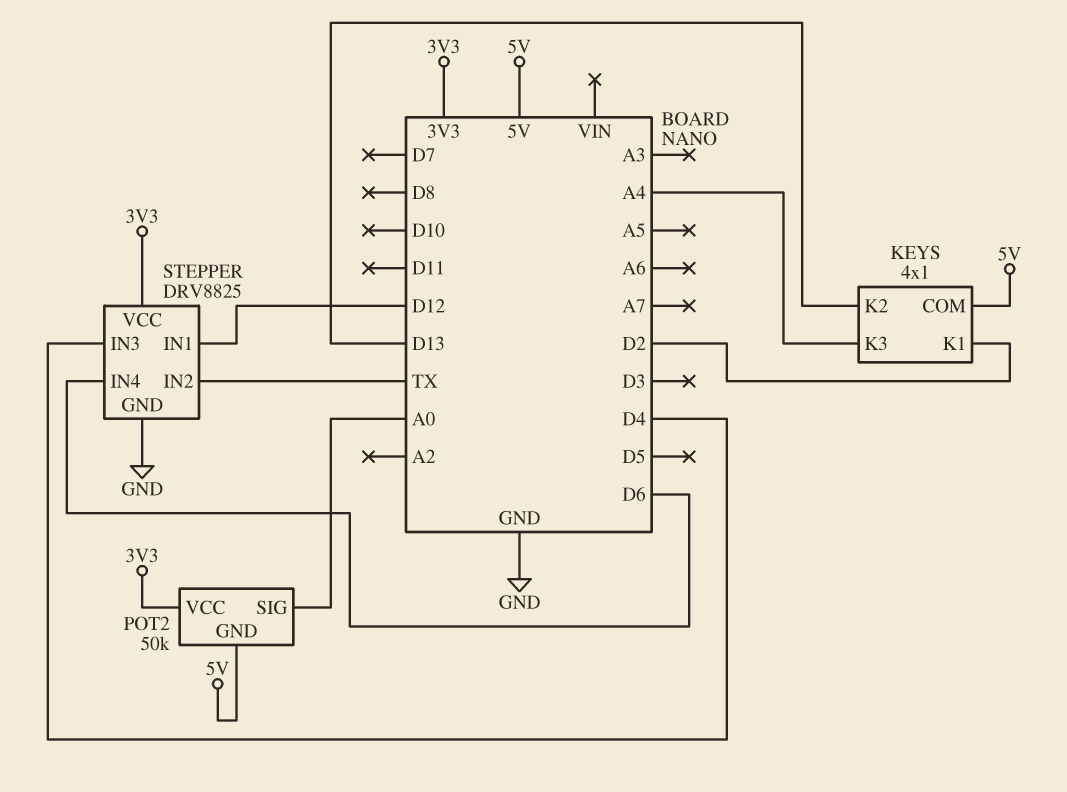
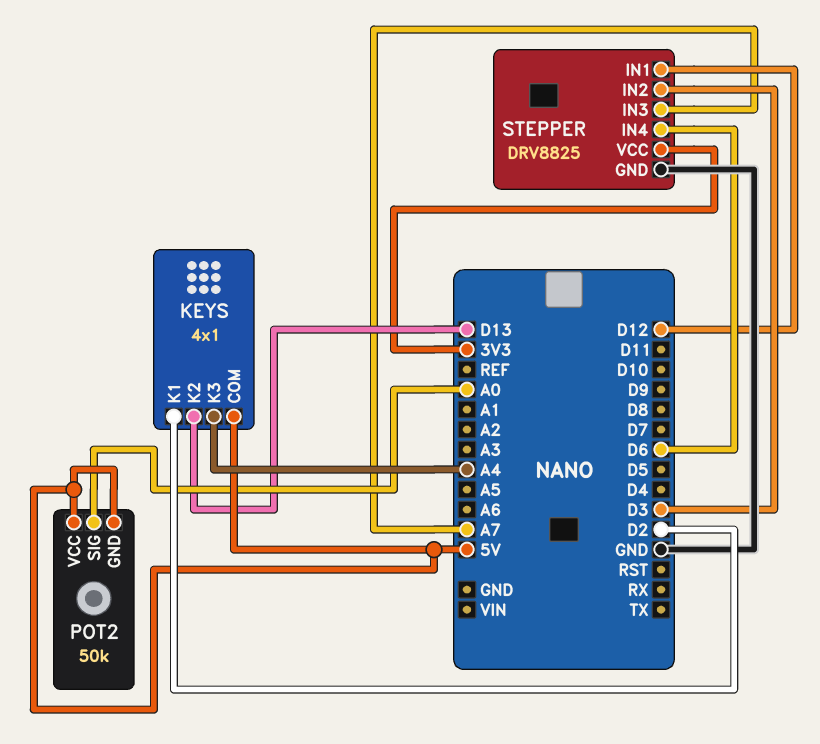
POT2 pin VCC: 3V3 -> 5V
STEPPER pin IN2: TX -> D3
STEPPER pin IN3: D4 -> A7

